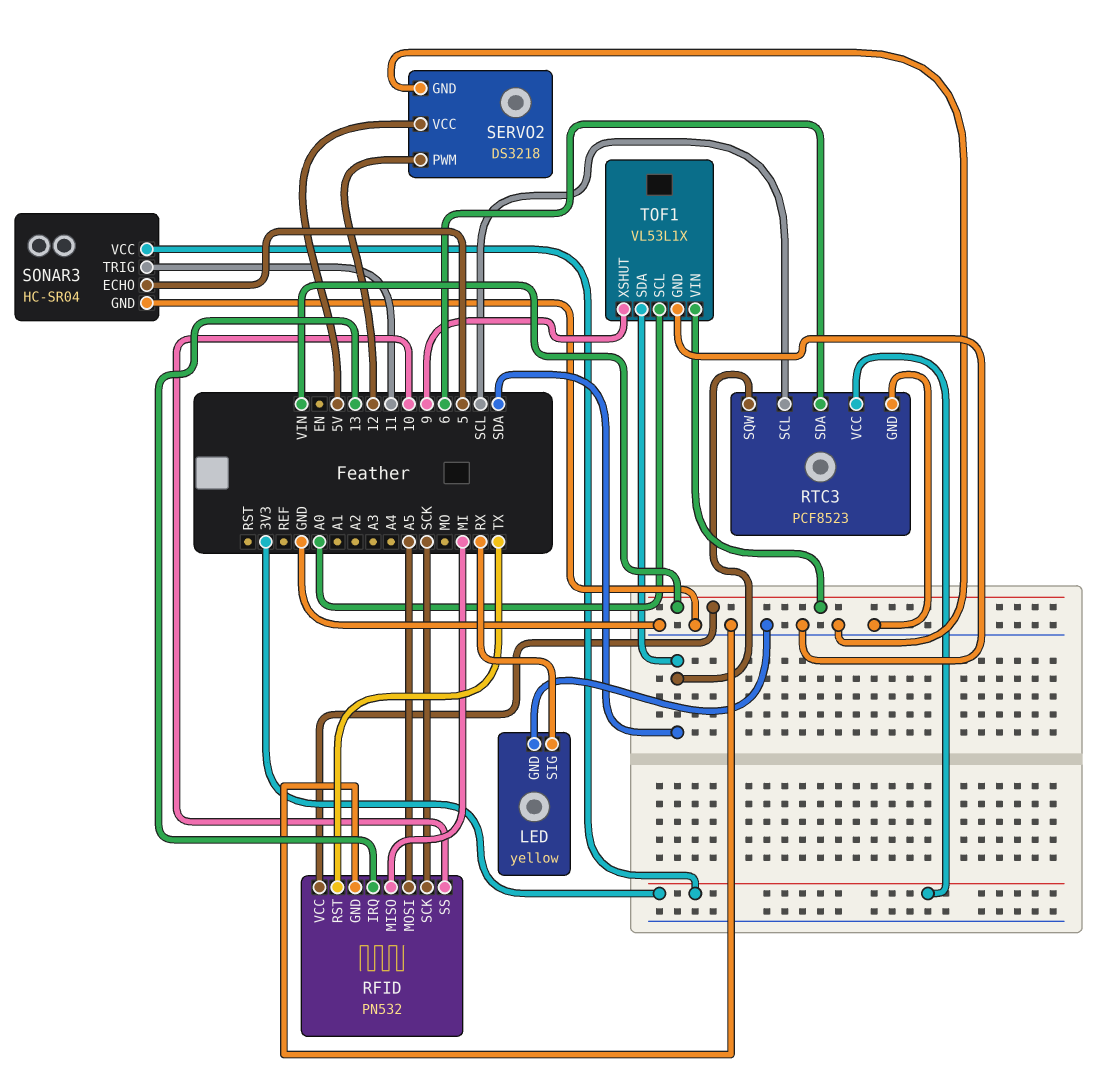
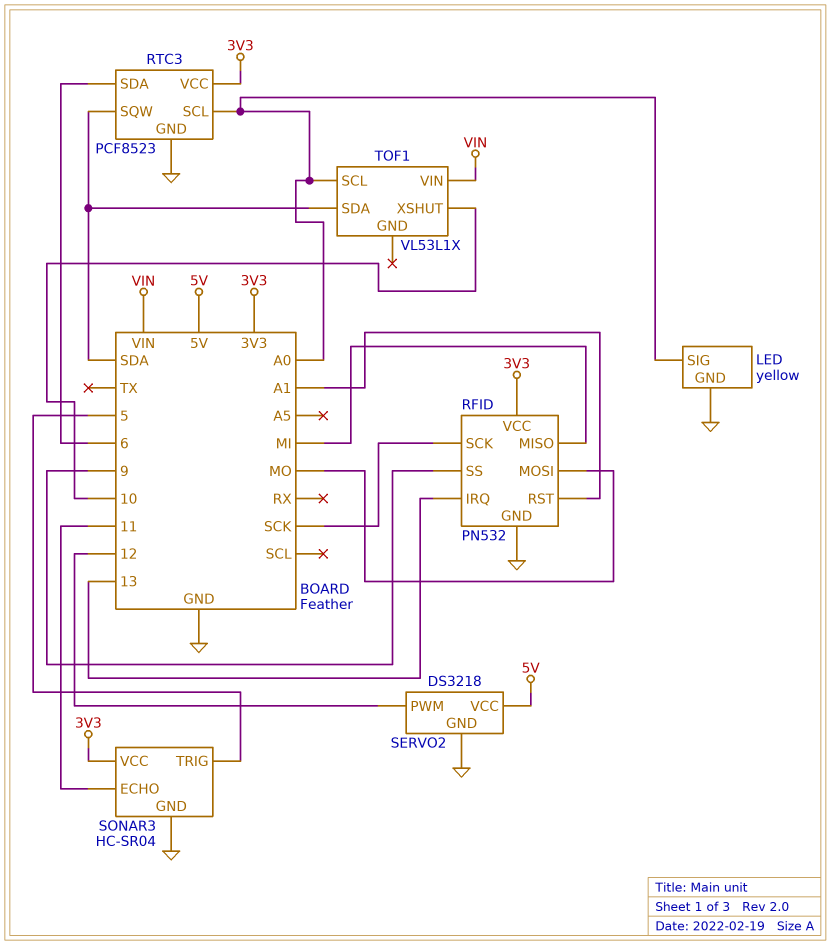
LED pin SIG: RX -> A0
RFID pin MOSI: A5 -> MO
RFID pin RST: TX -> A1
RFID pin SS: 10 -> 9
RFID pin VCC: VIN -> 3V3
RTC3 pin SCL: SCL -> A0
SONAR3 pin ECHO: 5 -> 11
SONAR3 pin TRIG: 11 -> 5
TOF1 pin GND: GND -> none
TOF1 pin XSHUT: 9 -> 10

